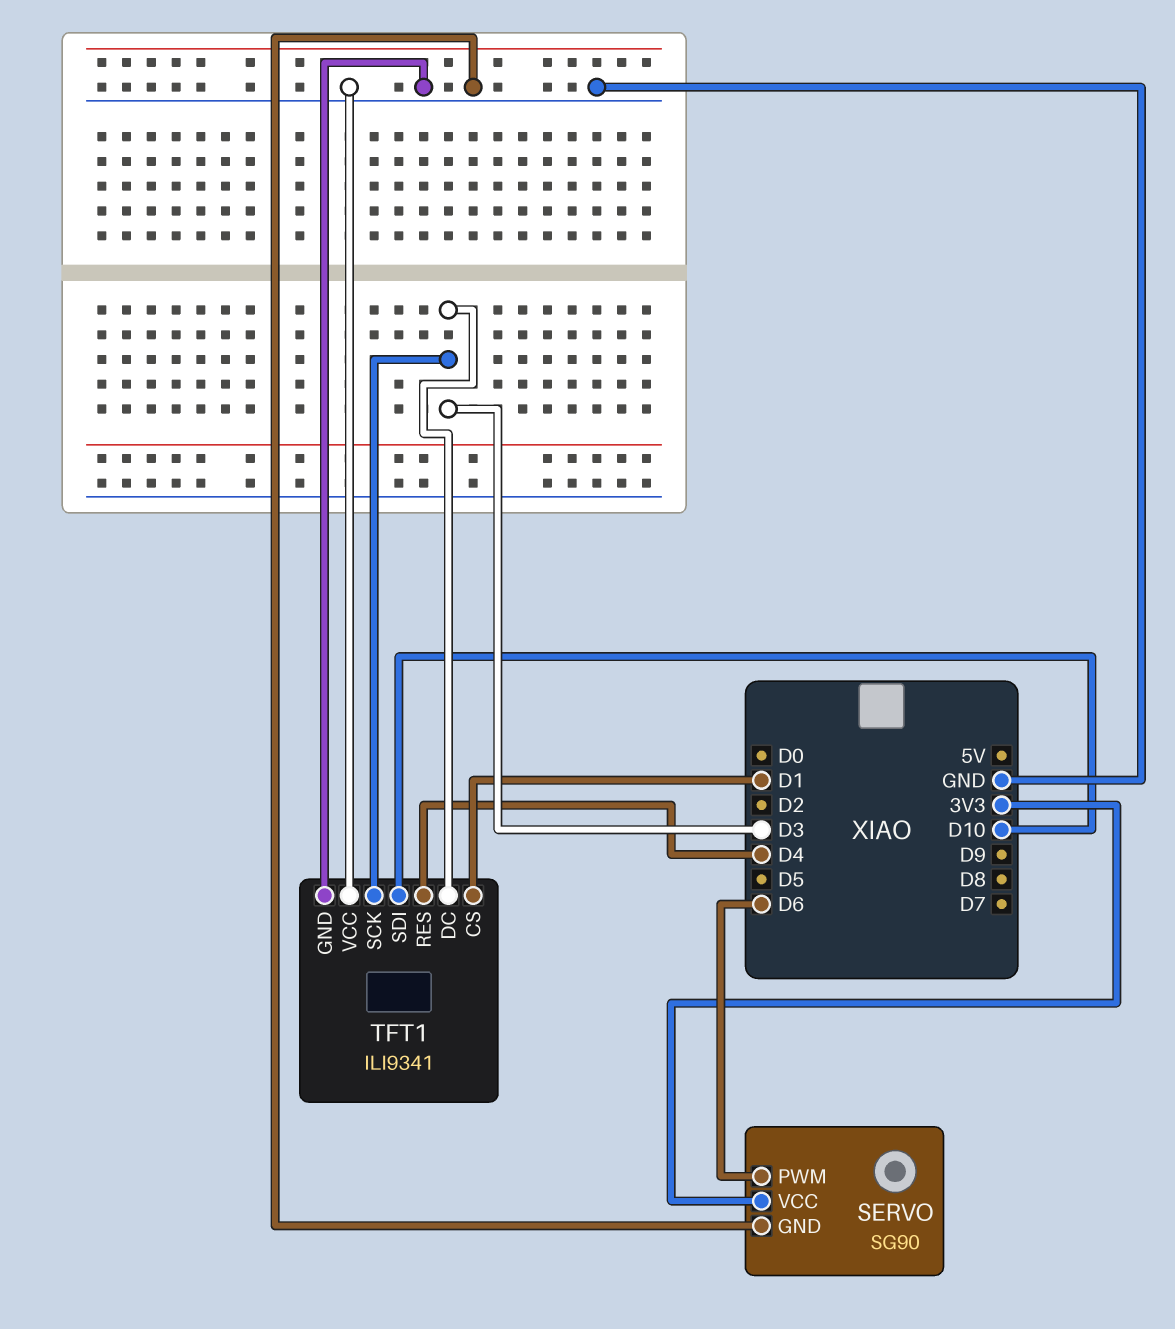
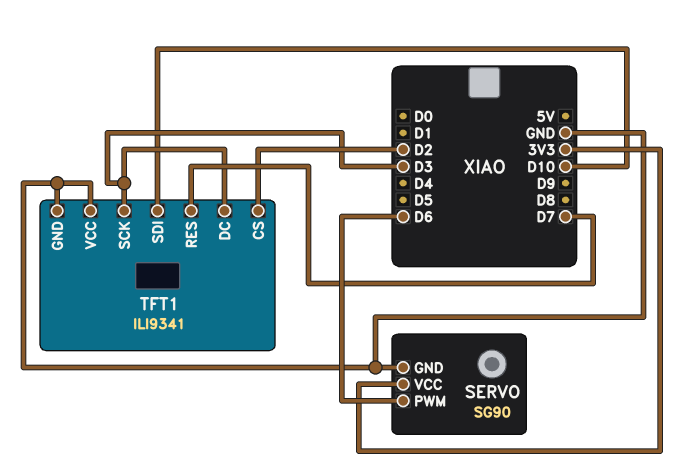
TFT1 pin CS: D1 -> D2
TFT1 pin RES: D4 -> D7

